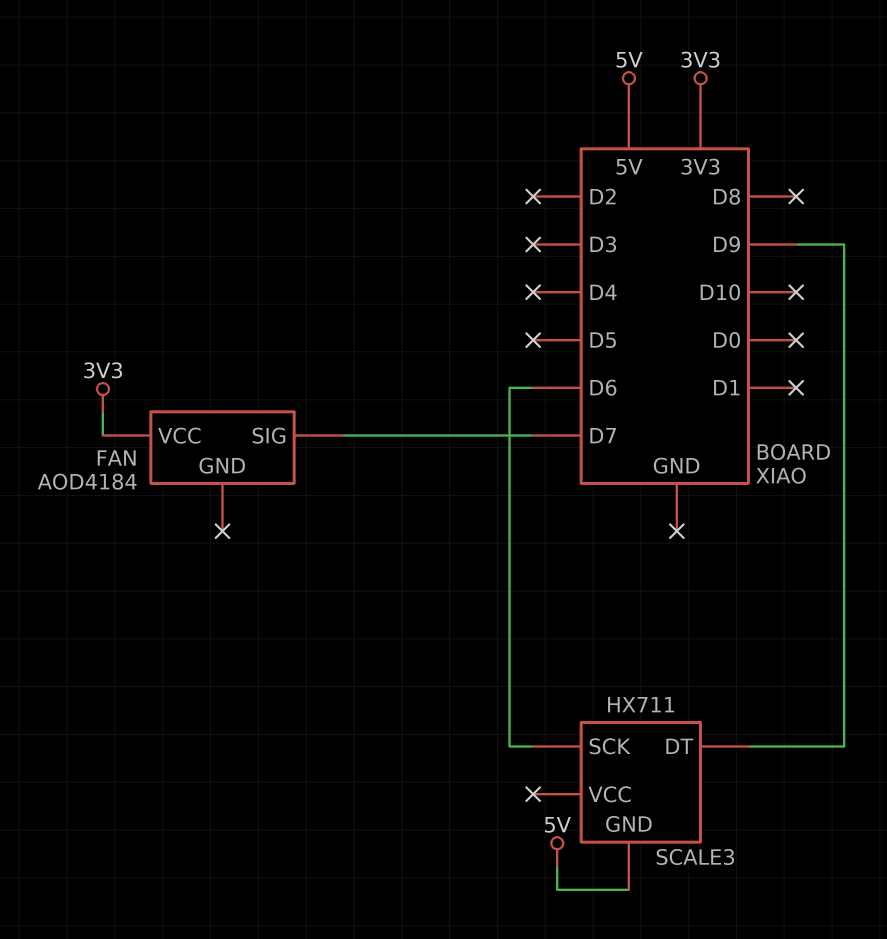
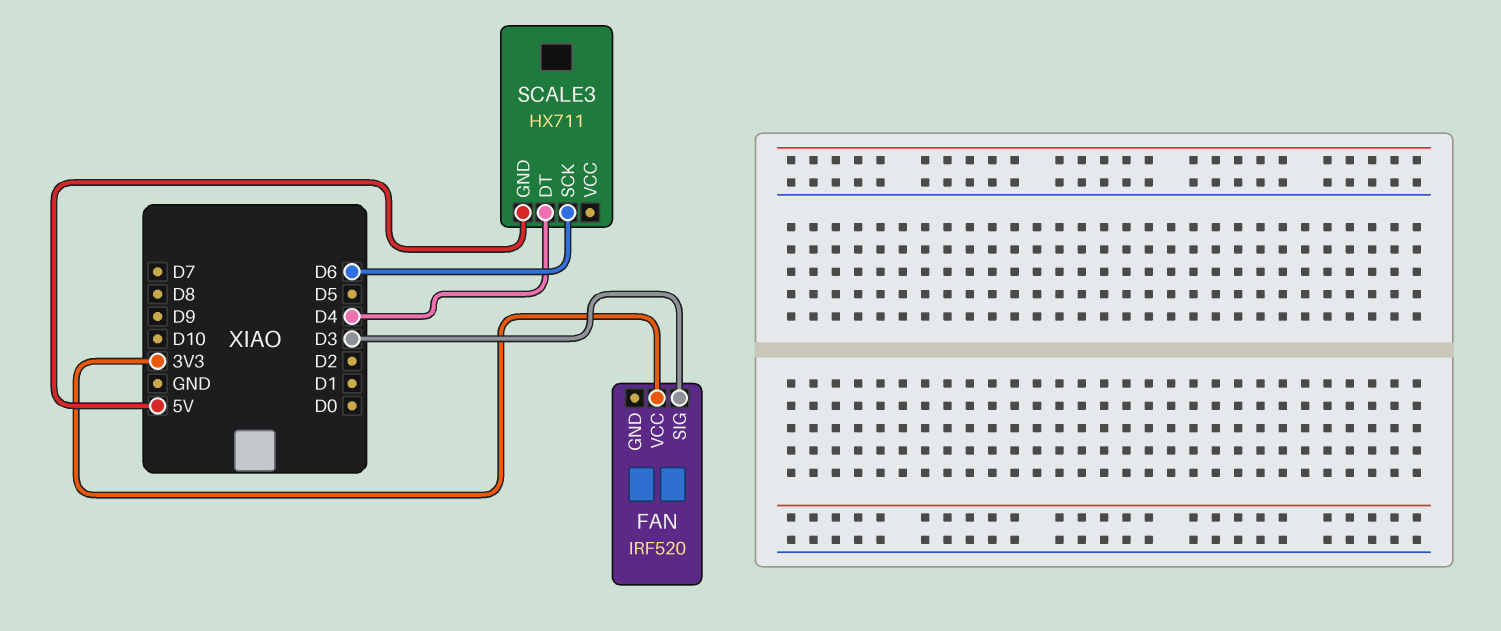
FAN: AOD4184 -> IRF520
FAN pin SIG: D7 -> D3
SCALE3 pin DT: D9 -> D4

